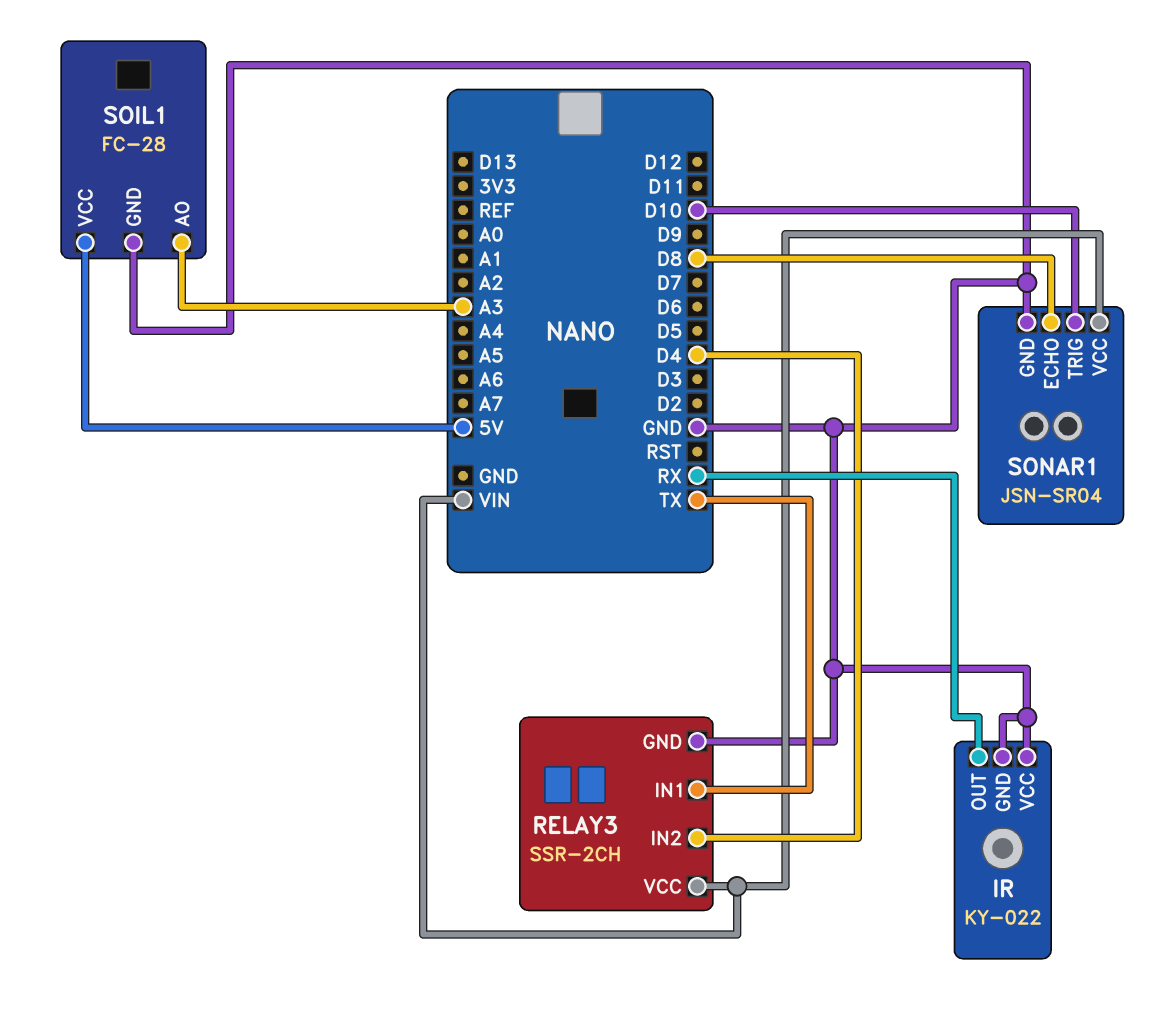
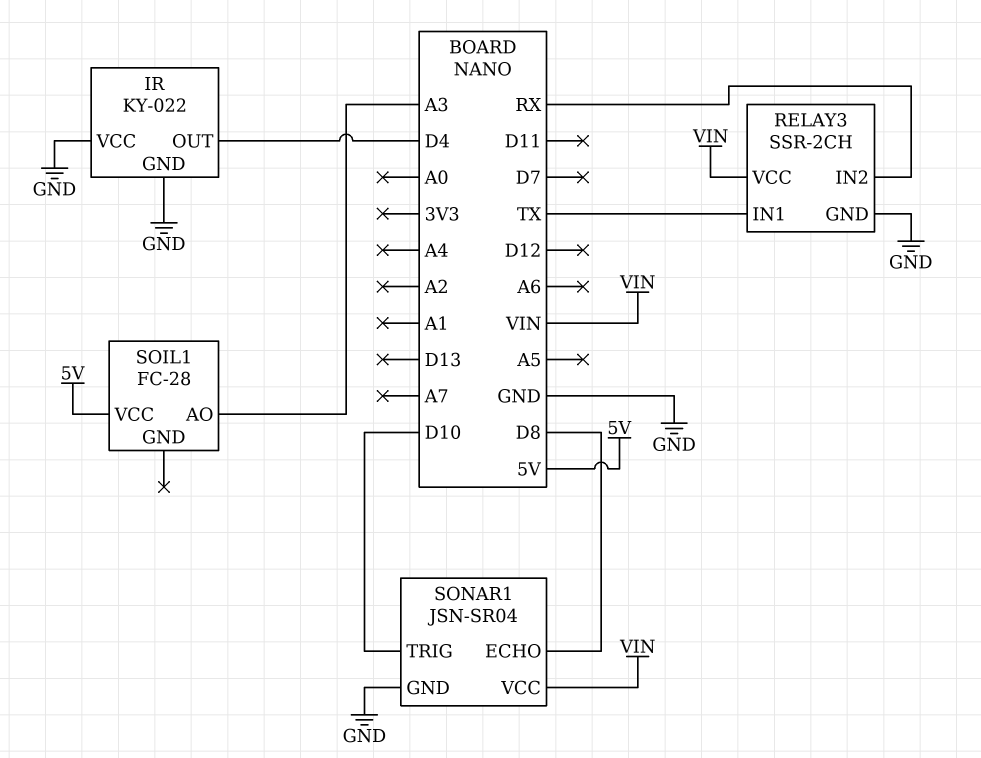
IR pin OUT: RX -> D4
RELAY3 pin IN2: D4 -> RX
SOIL1 pin GND: GND -> none

